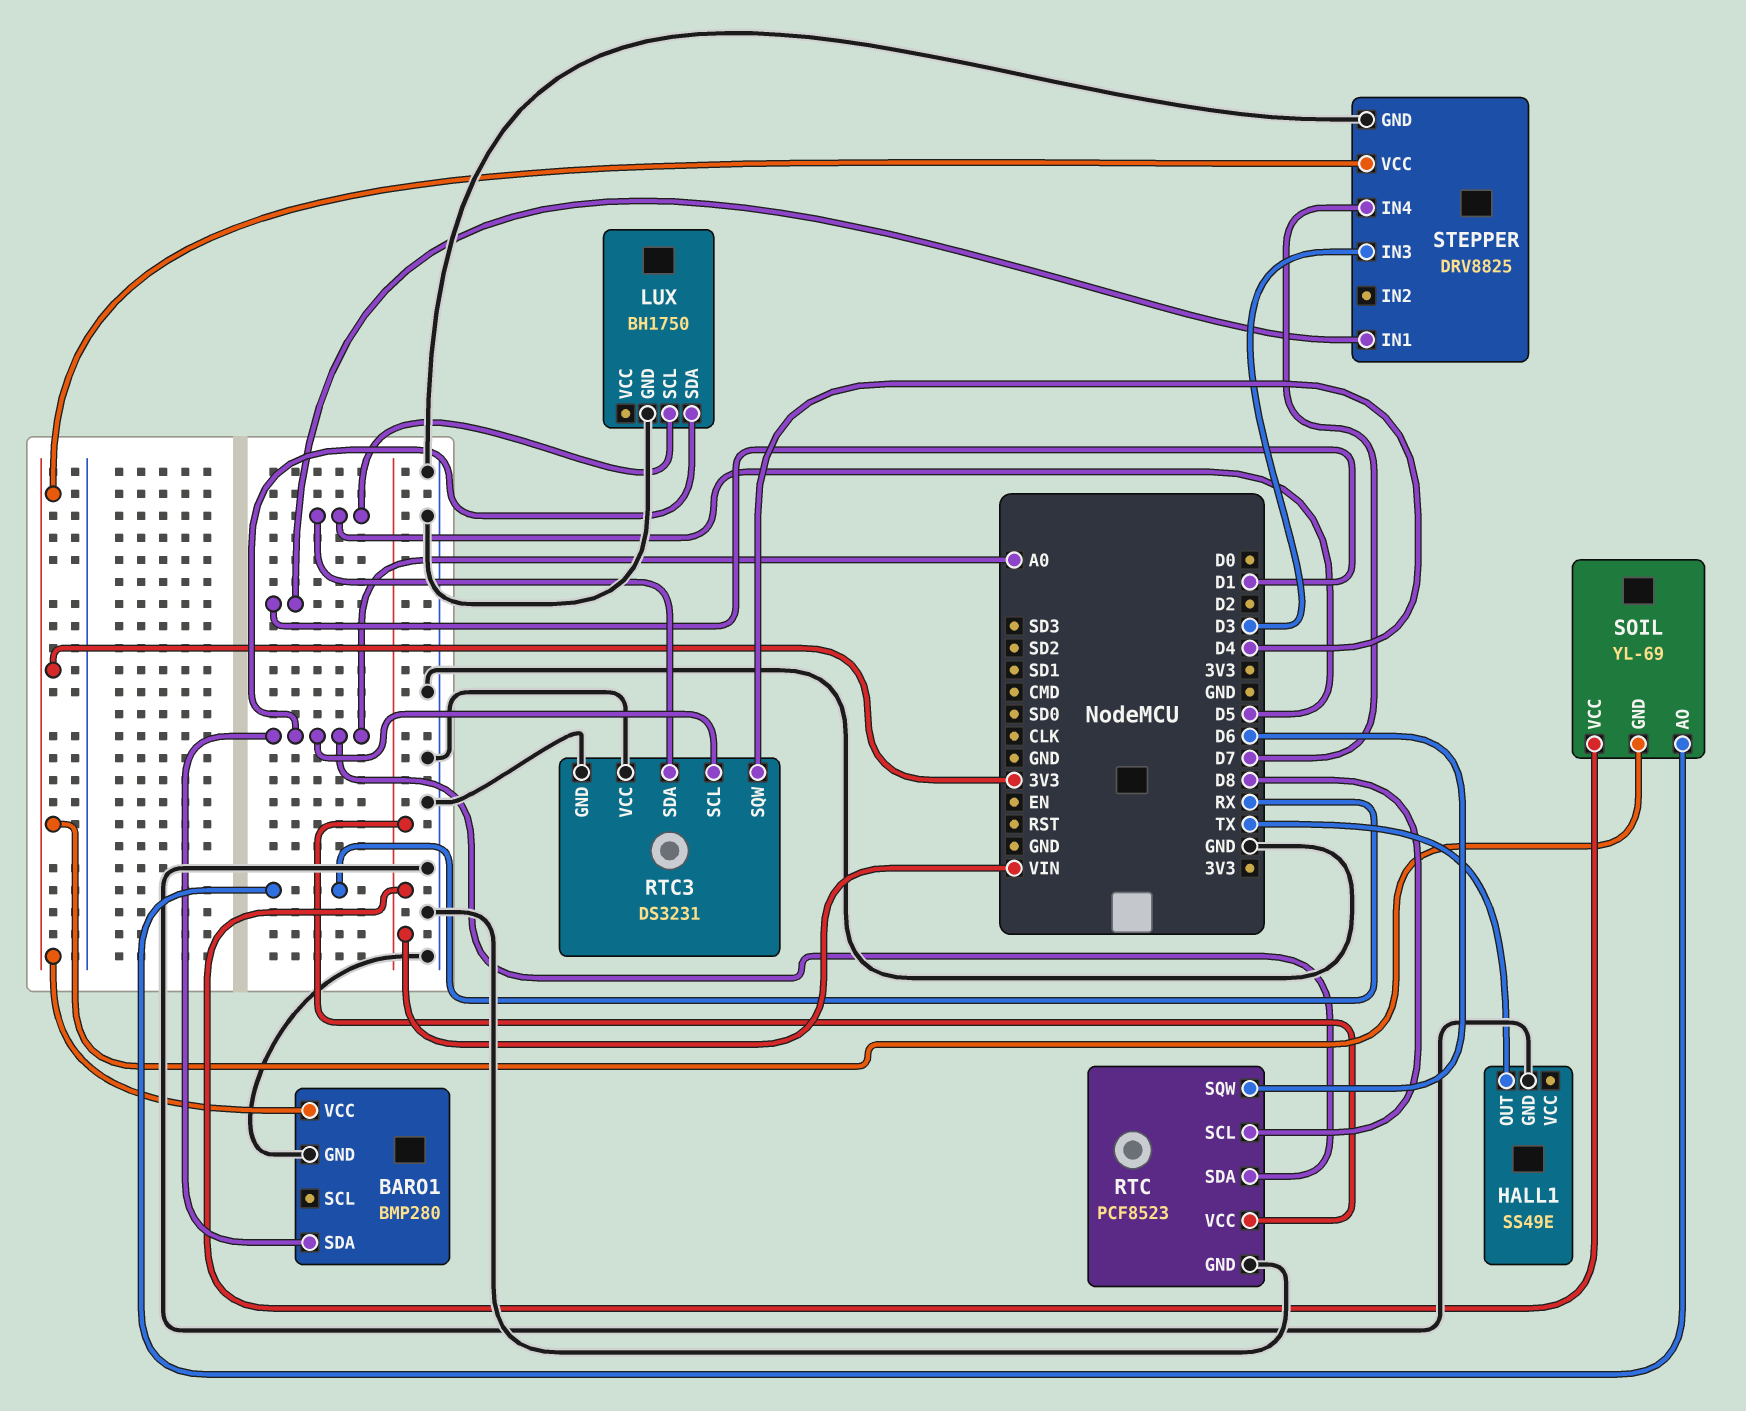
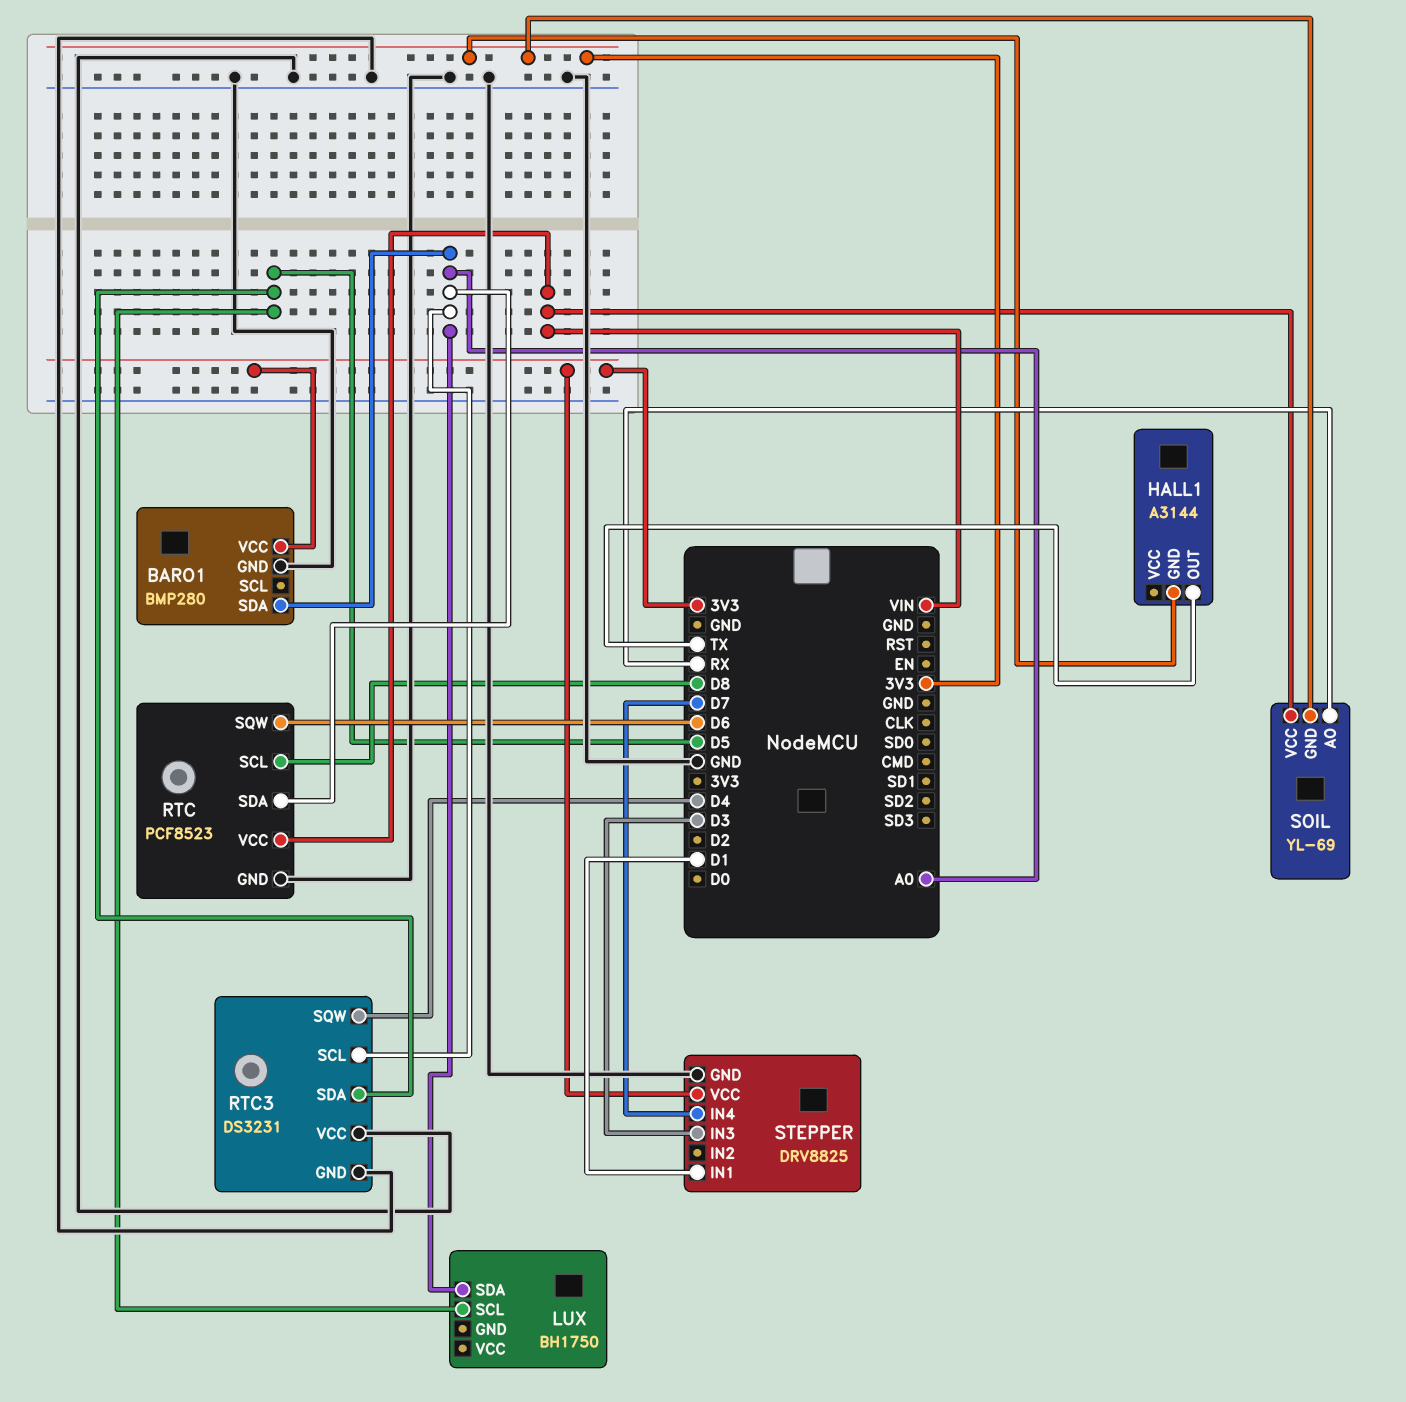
HALL1: SS49E -> A3144
HALL1 pin GND: GND -> 3V3
LUX pin GND: GND -> none

